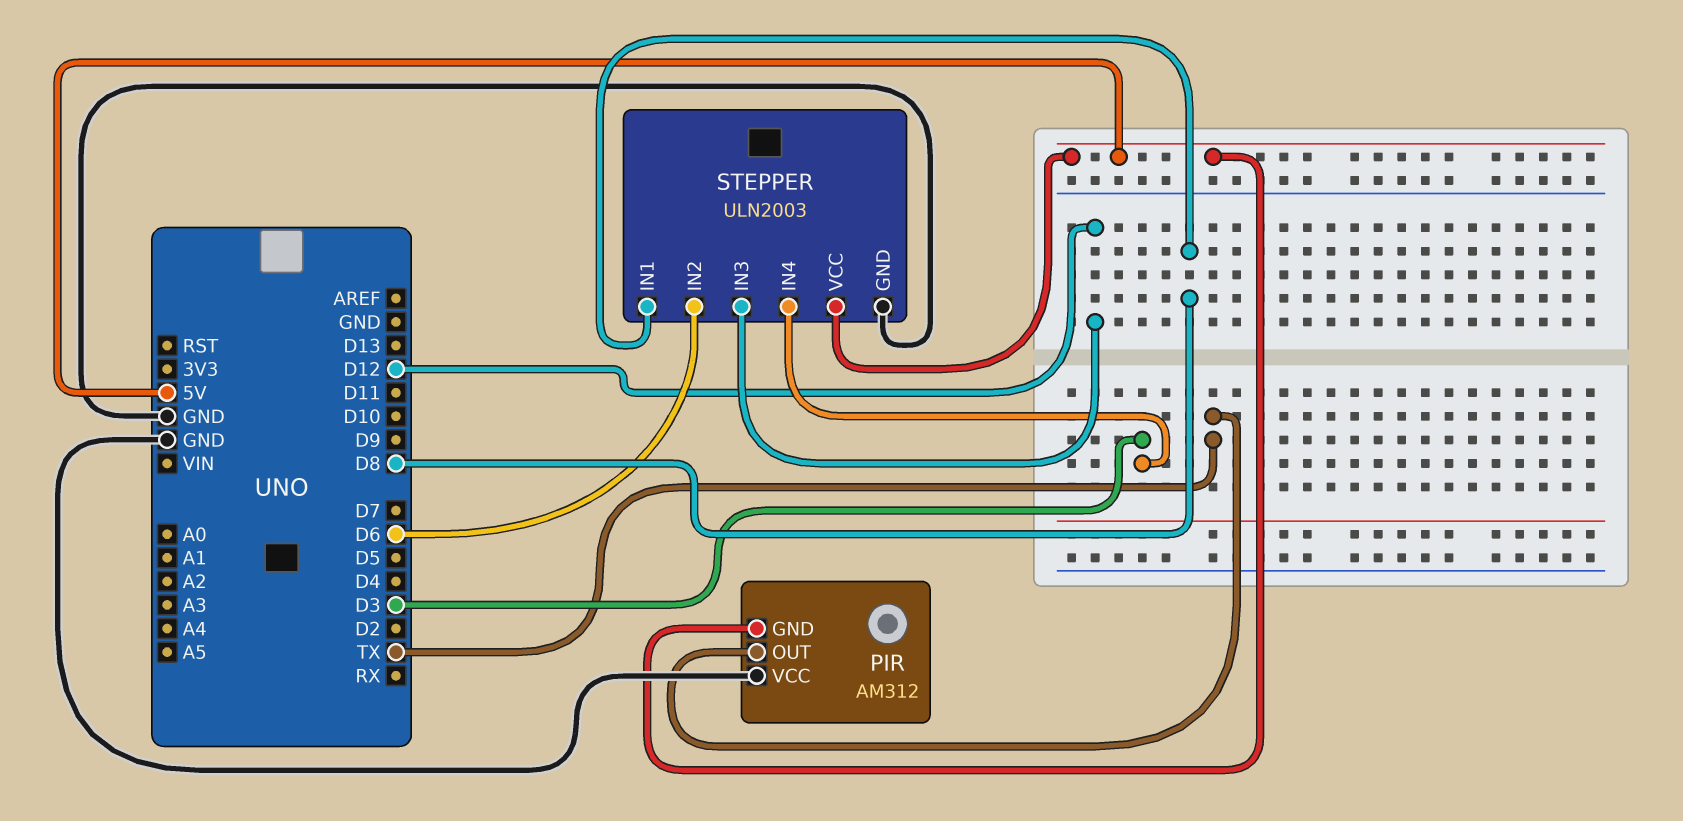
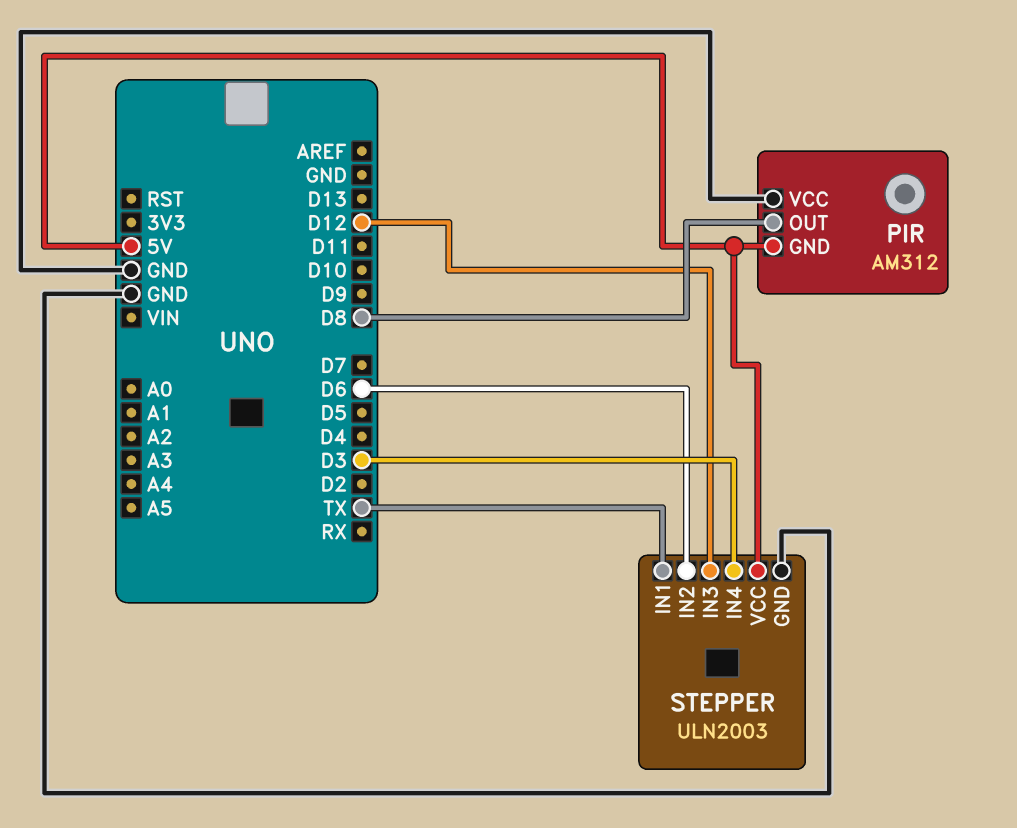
PIR pin OUT: TX -> D8
STEPPER pin IN1: D8 -> TX

